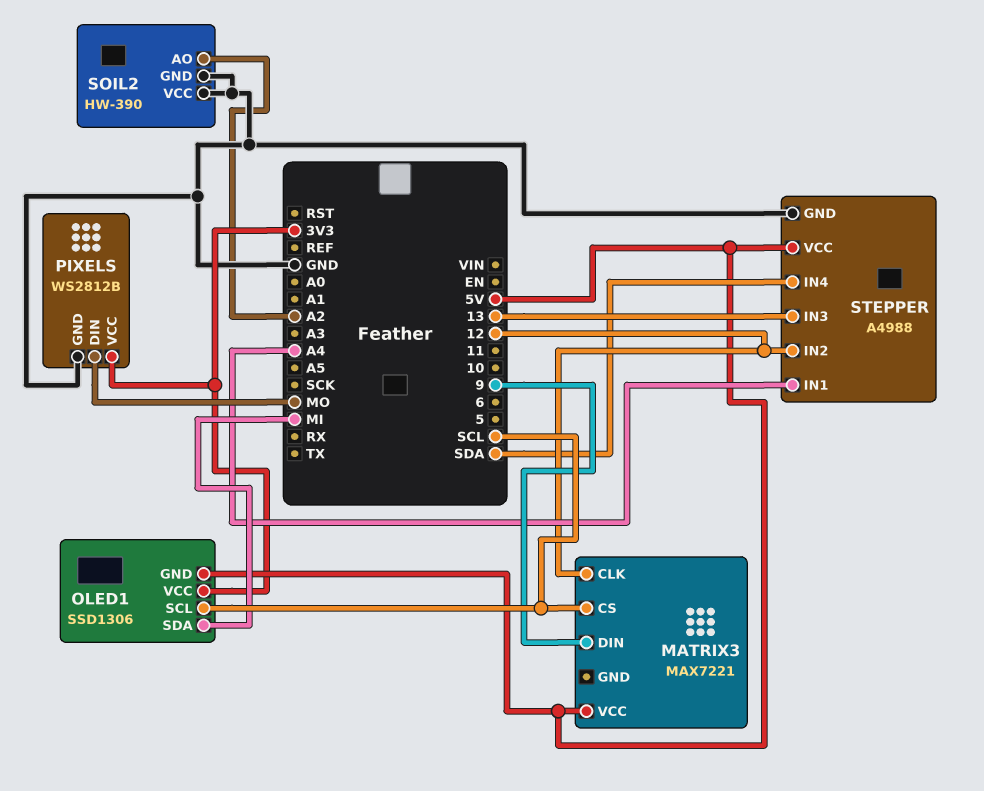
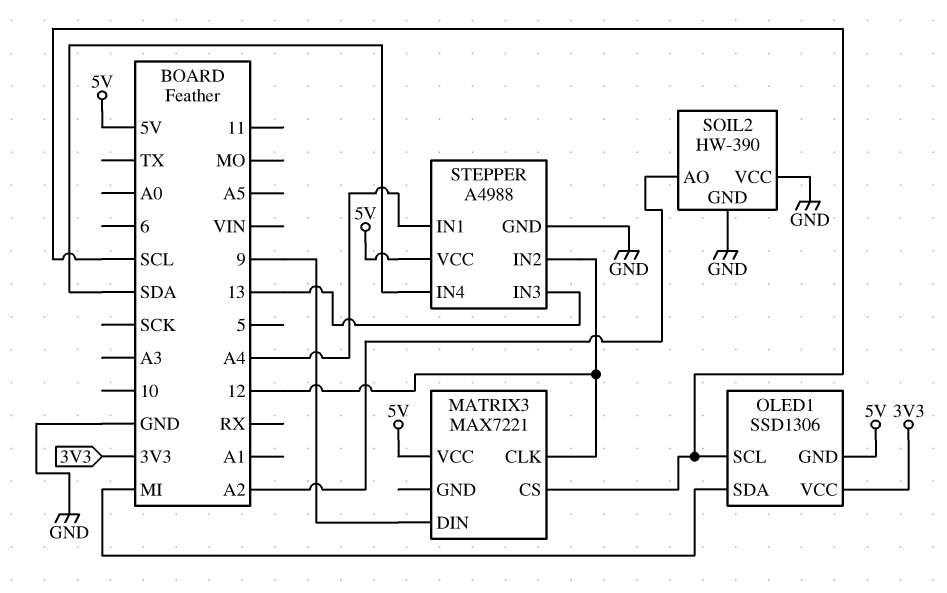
PIXELS: WS2812B -> none
PIXELS pin DIN: MO -> none
PIXELS pin GND: GND -> none
PIXELS pin VCC: 3V3 -> none

